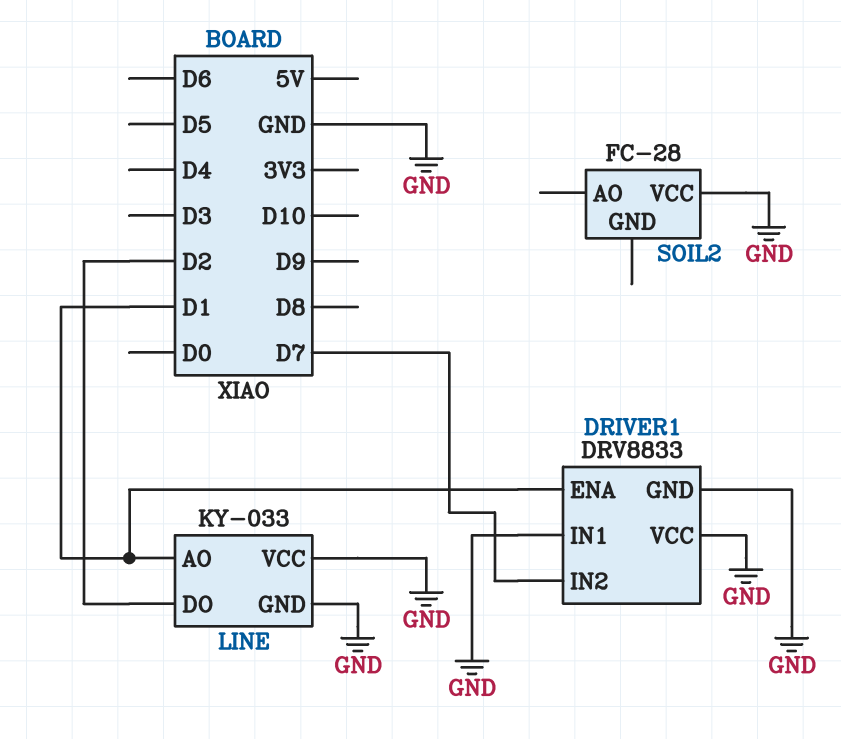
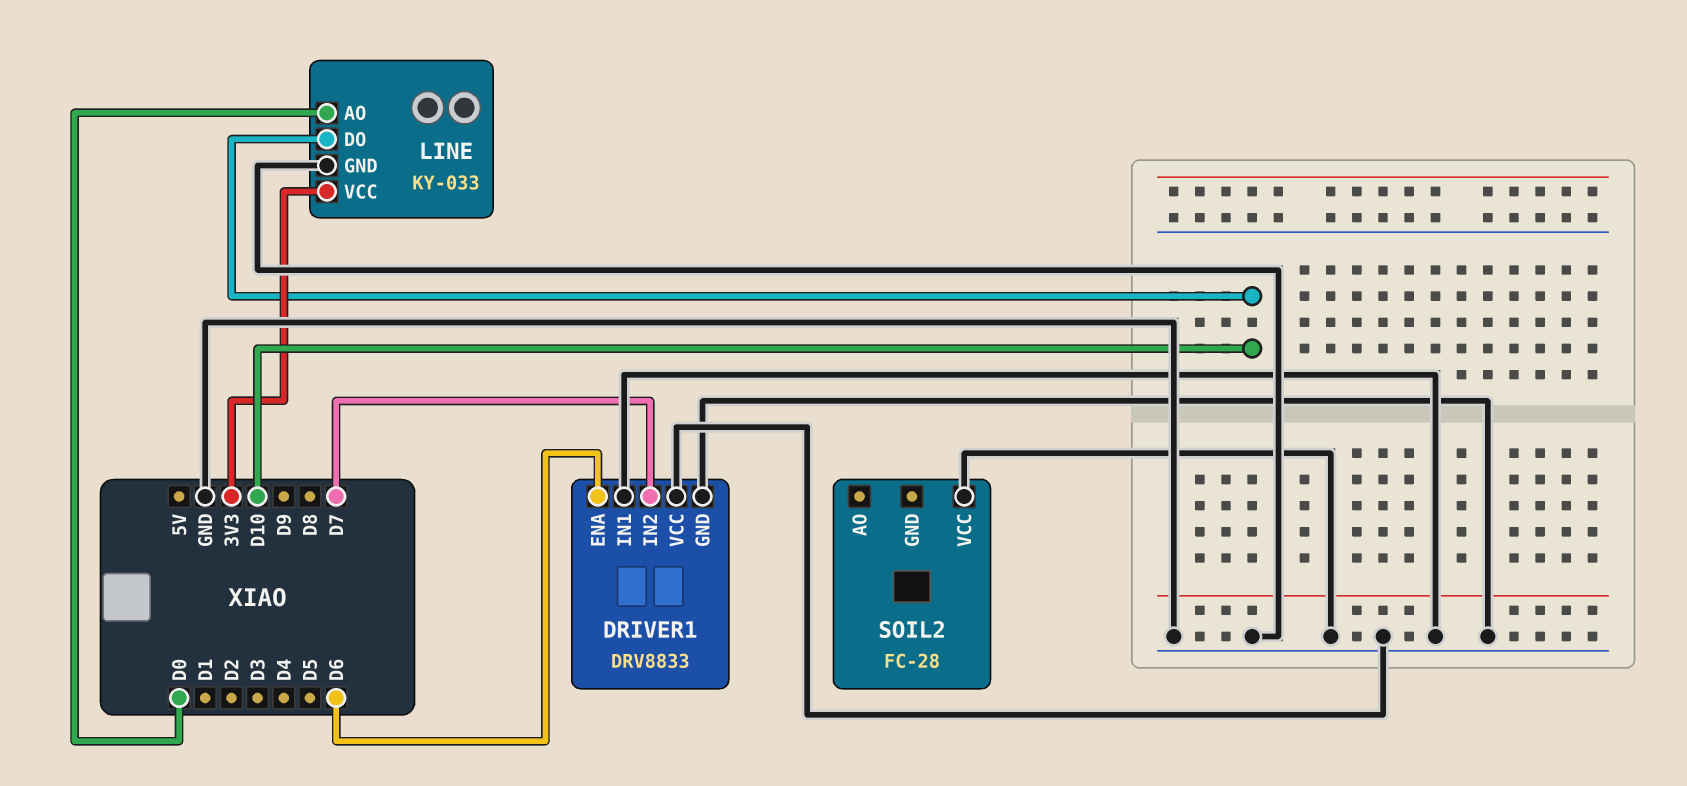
DRIVER1 pin ENA: D1 -> D6
LINE pin AO: D1 -> D0
LINE pin DO: D2 -> D10
LINE pin VCC: GND -> 3V3

